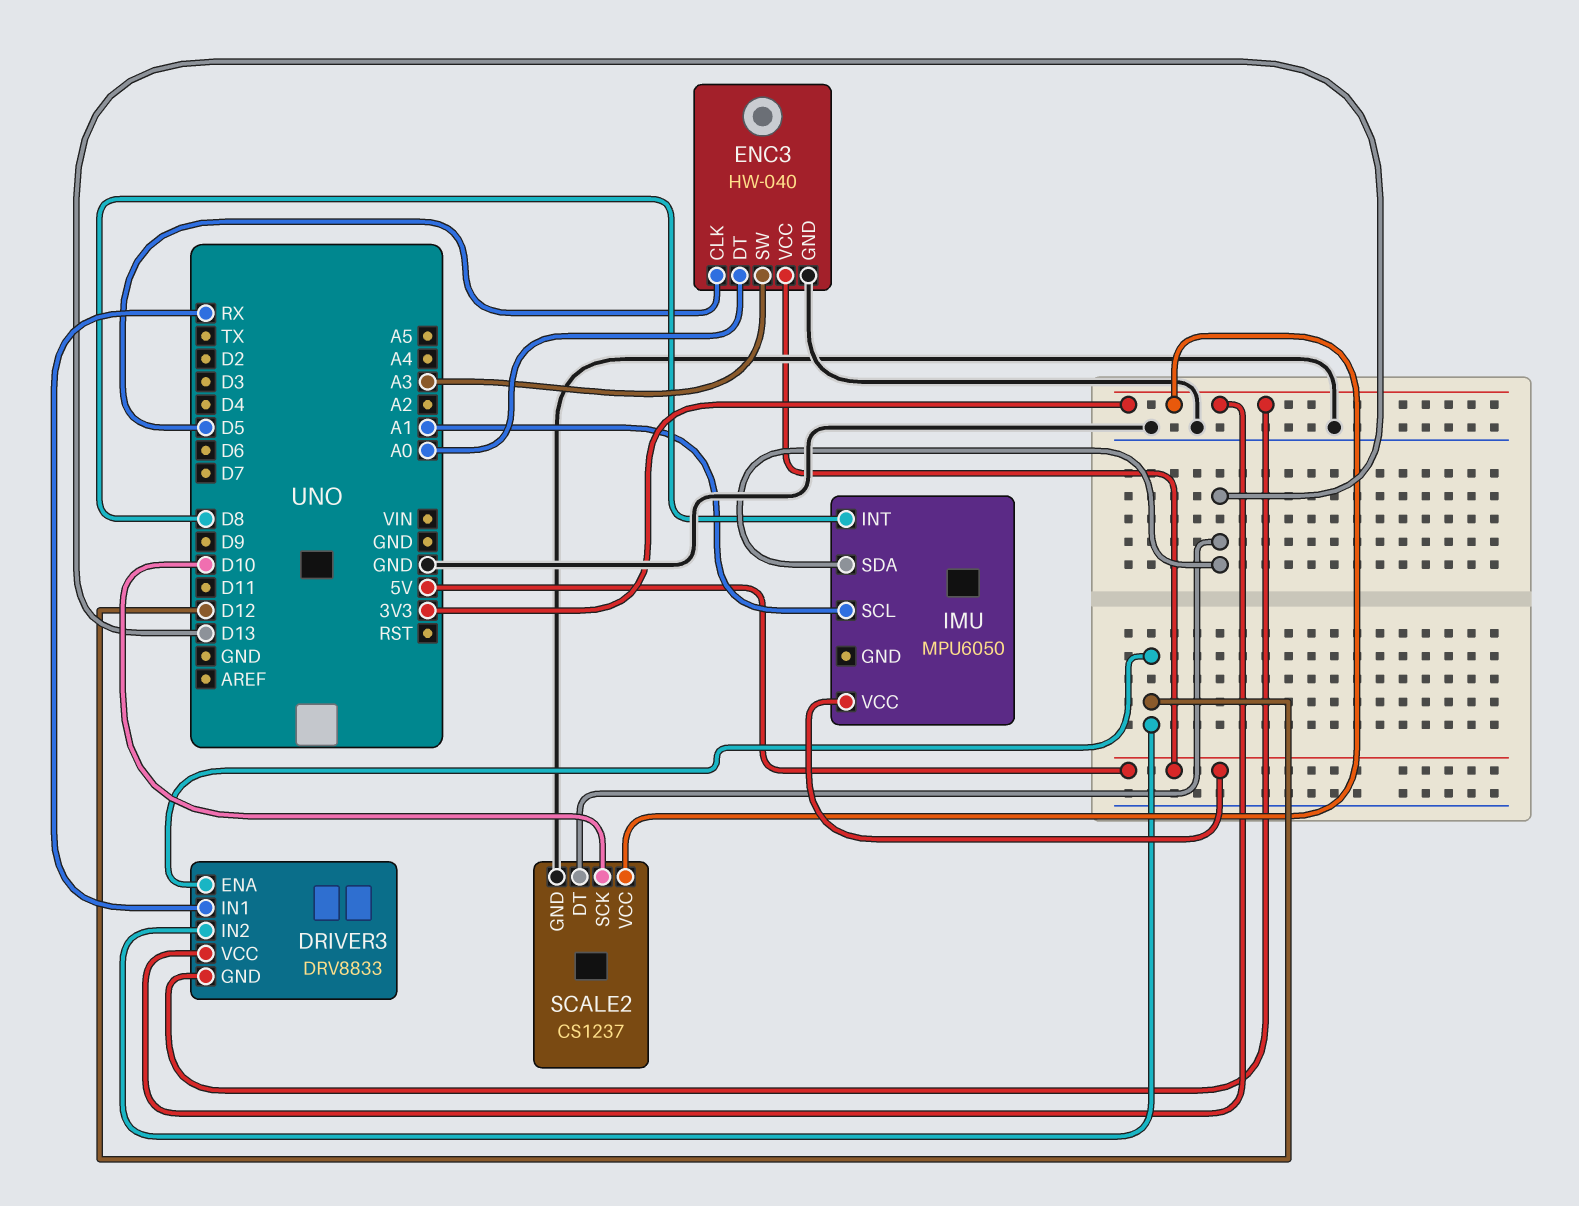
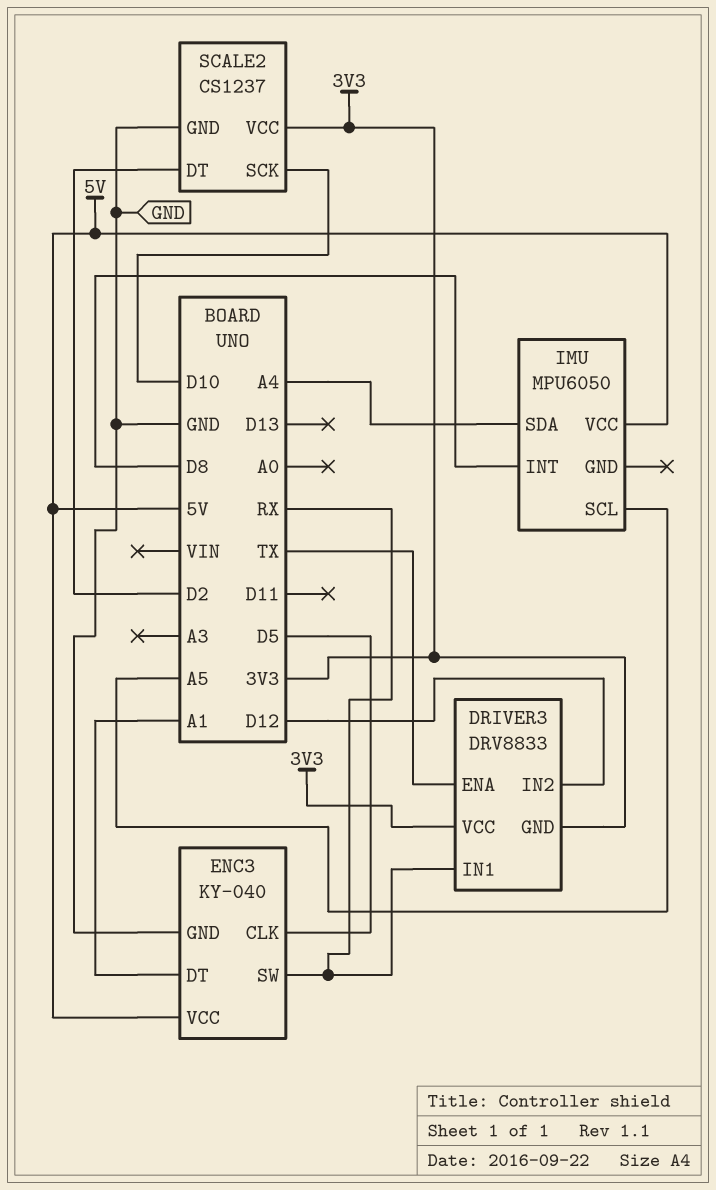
DRIVER3 pin ENA: D12 -> TX
ENC3: HW-040 -> KY-040
ENC3 pin DT: A0 -> A1
ENC3 pin SW: A3 -> RX
IMU pin SCL: A1 -> A5
IMU pin SDA: D13 -> A4
SCALE2 pin DT: D13 -> D2

